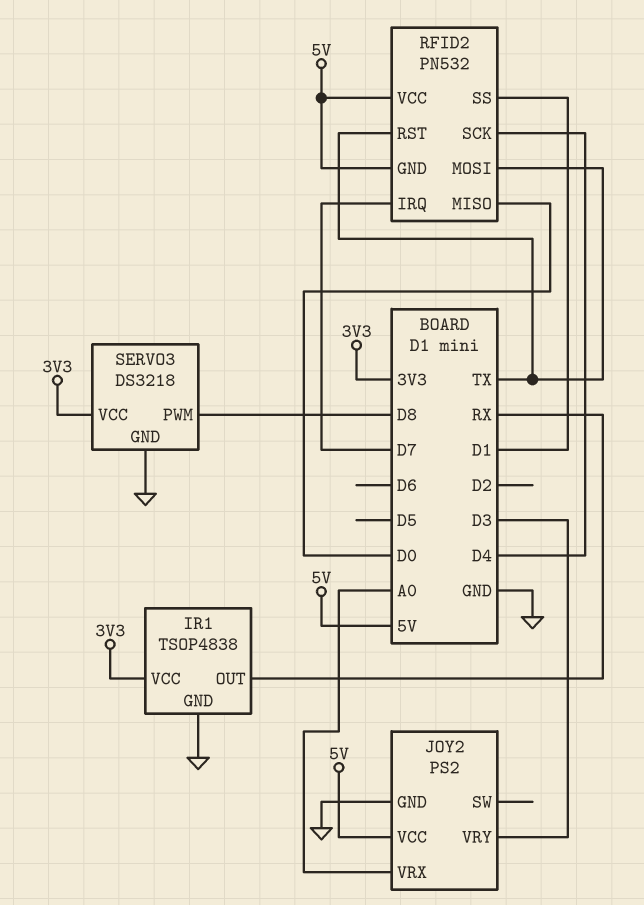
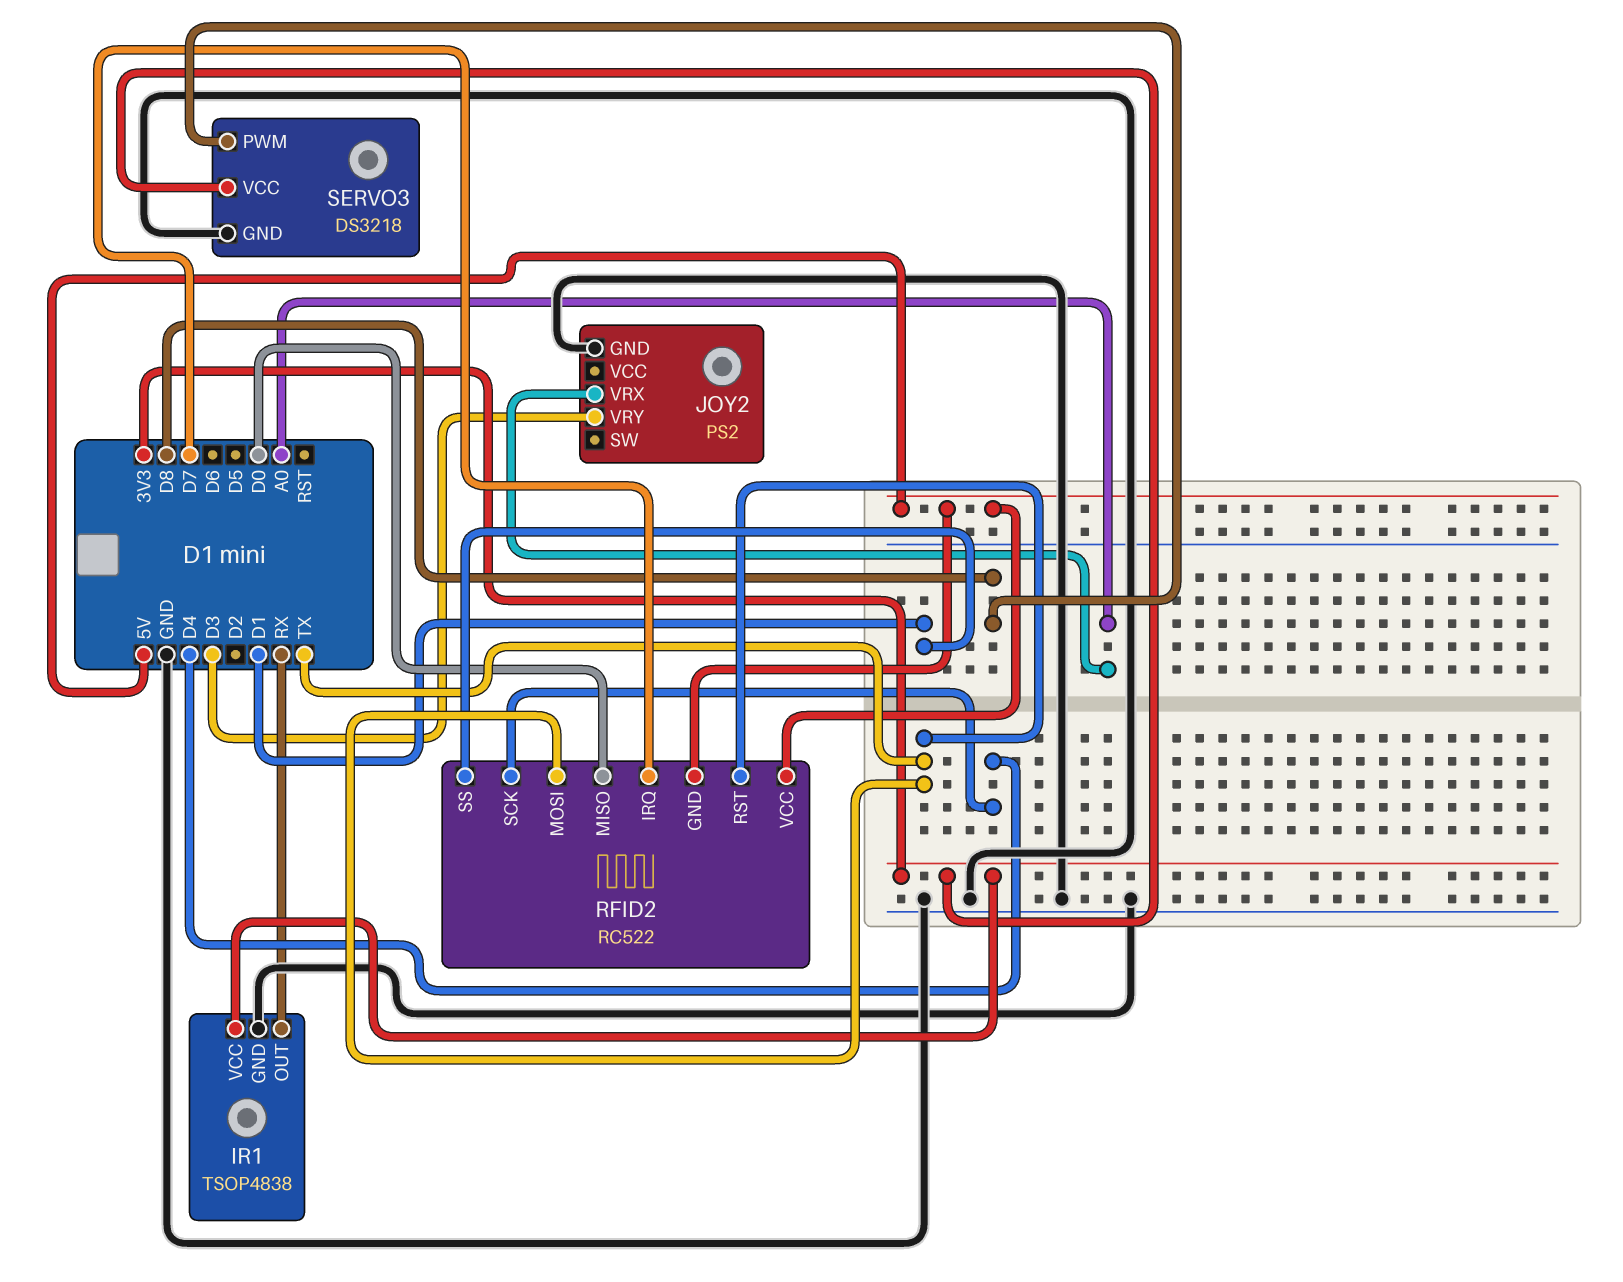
JOY2 pin VCC: 5V -> none
RFID2: PN532 -> RC522

